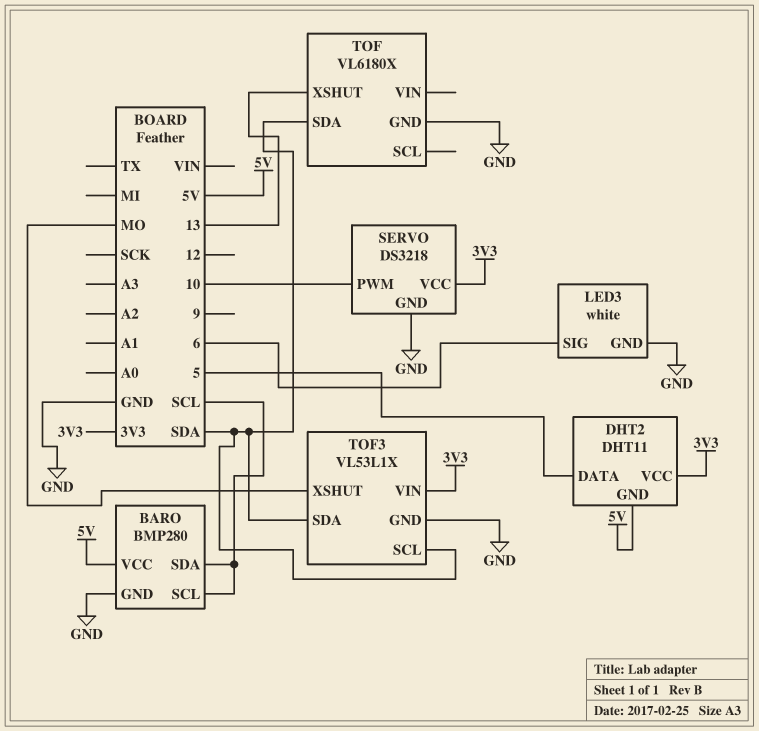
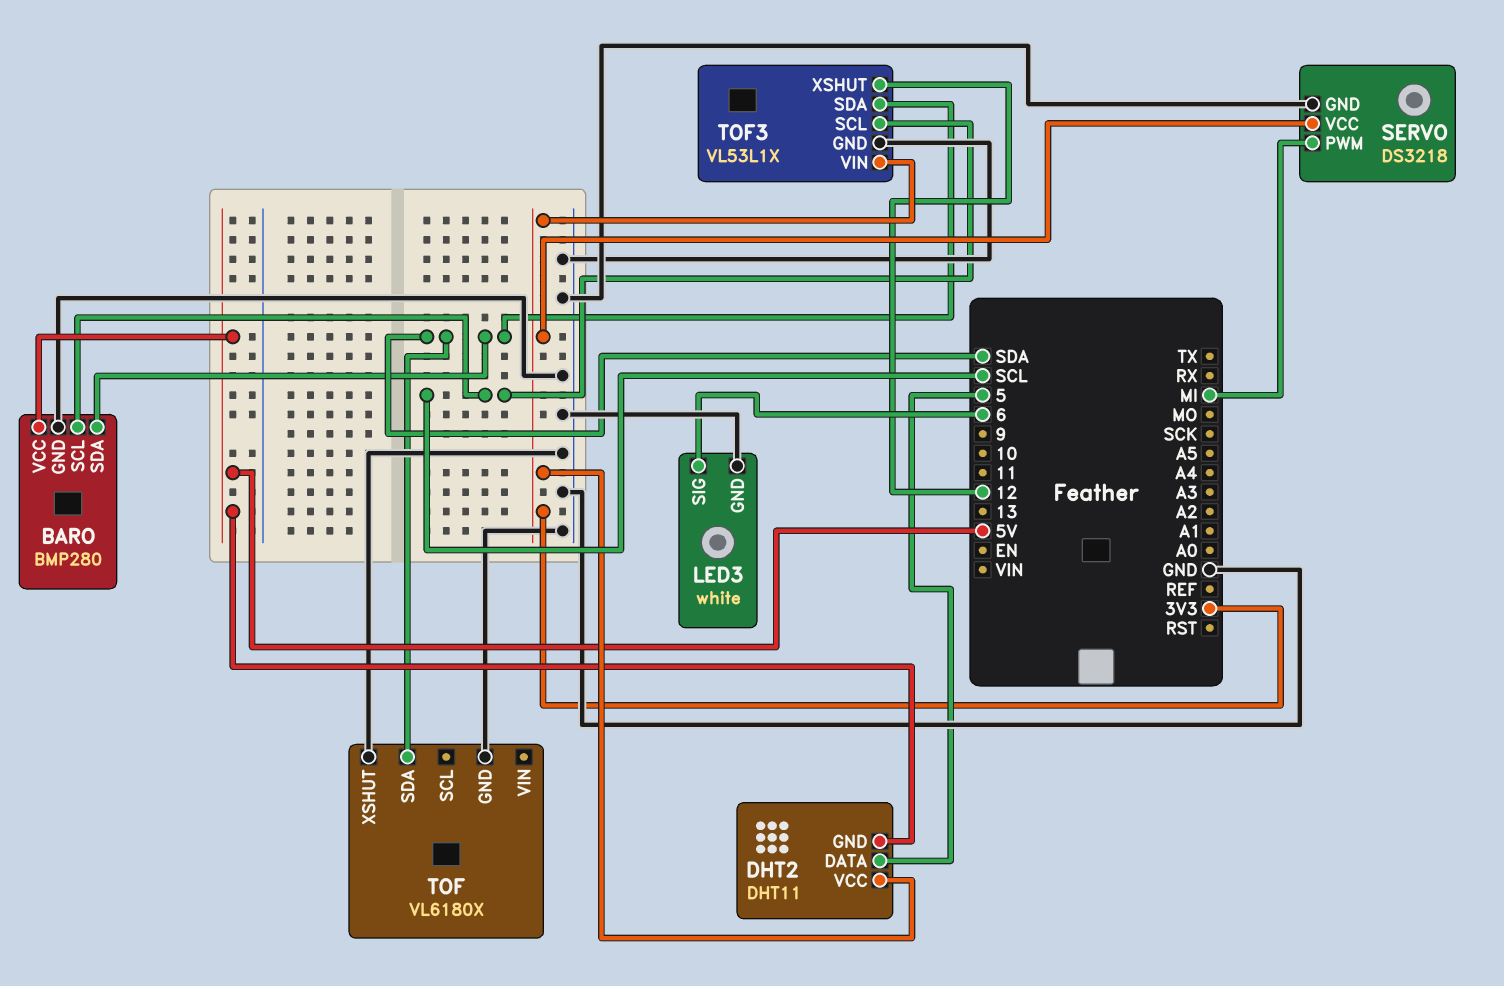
BARO pin SDA: SCL -> SDA
SERVO pin PWM: 10 -> MI
TOF pin XSHUT: 13 -> GND
TOF3 pin SCL: SDA -> SCL
TOF3 pin XSHUT: MO -> 12

